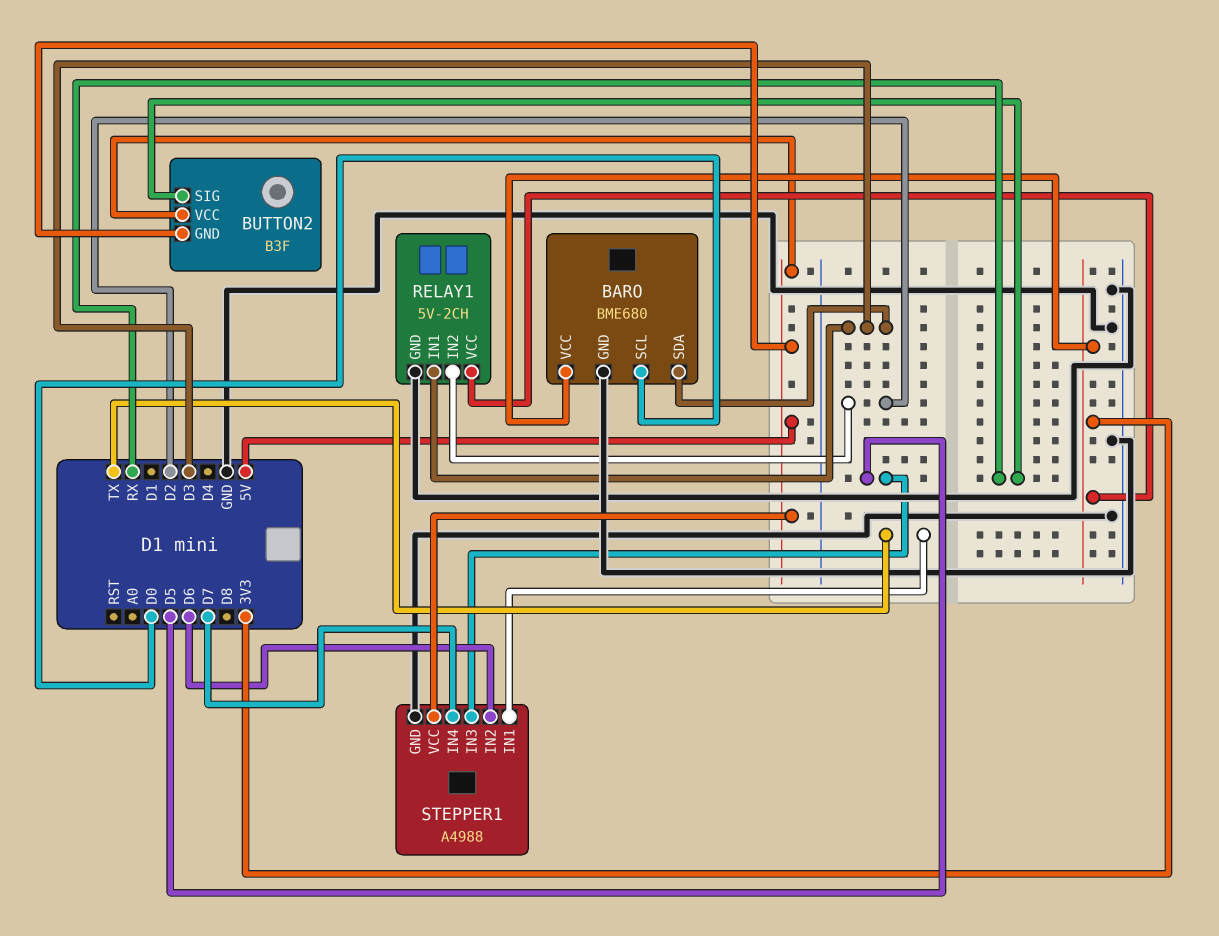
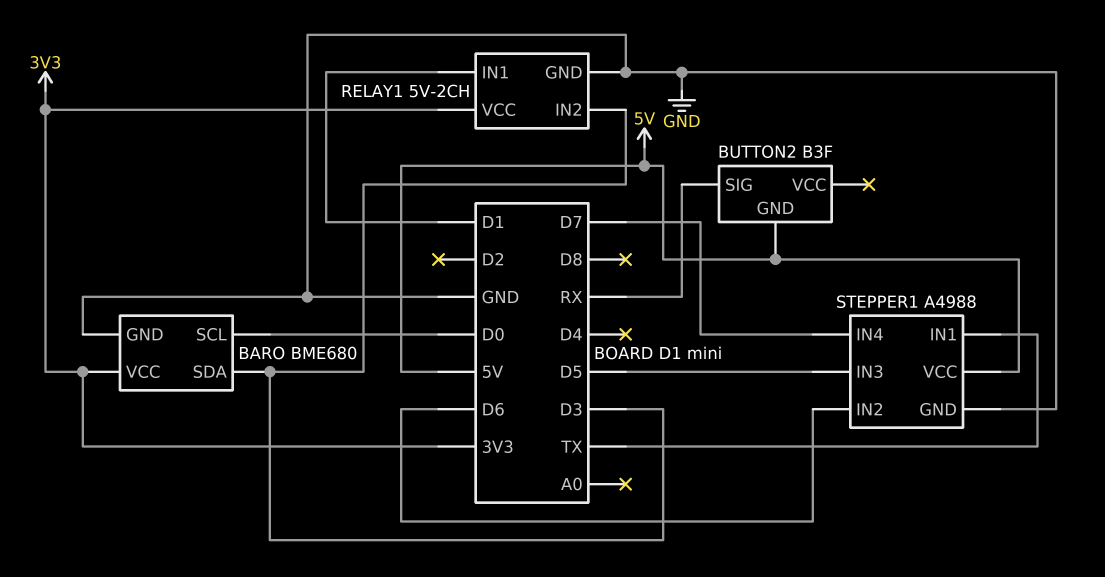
BUTTON2 pin VCC: 5V -> none
RELAY1 pin IN1: D3 -> D1
RELAY1 pin IN2: D2 -> D3

